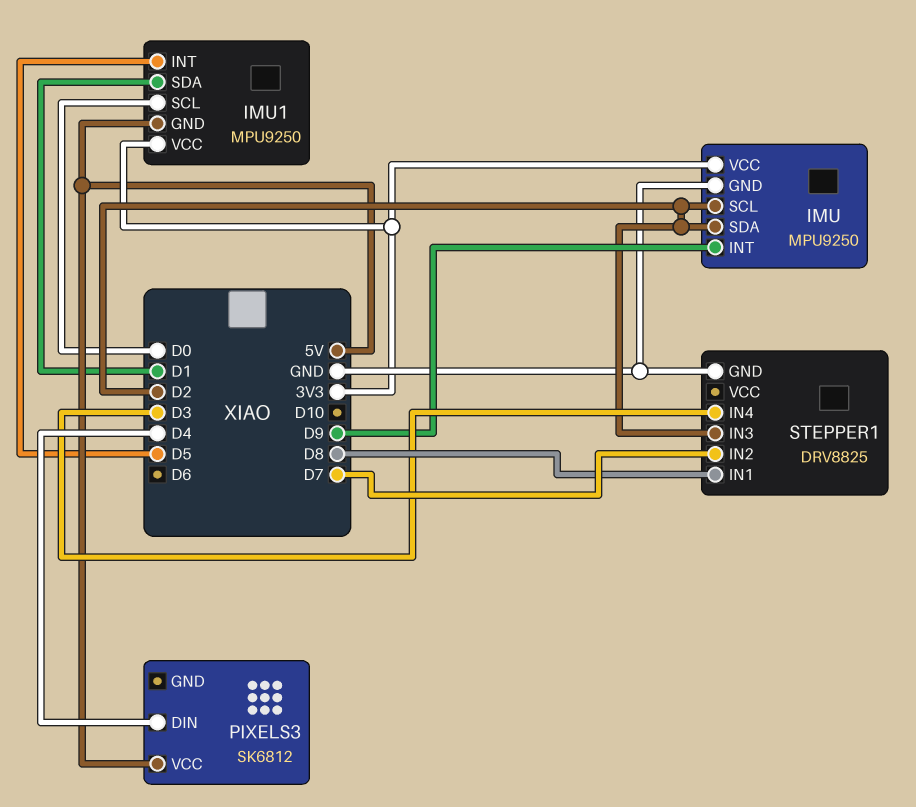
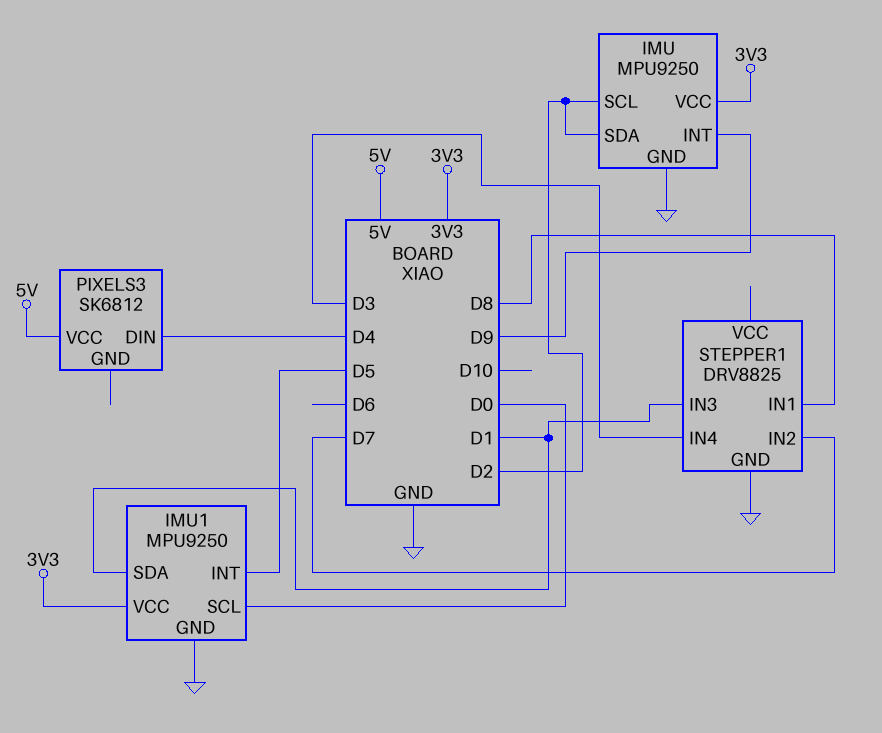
IMU1 pin GND: 5V -> GND
STEPPER1 pin IN3: D2 -> D1

